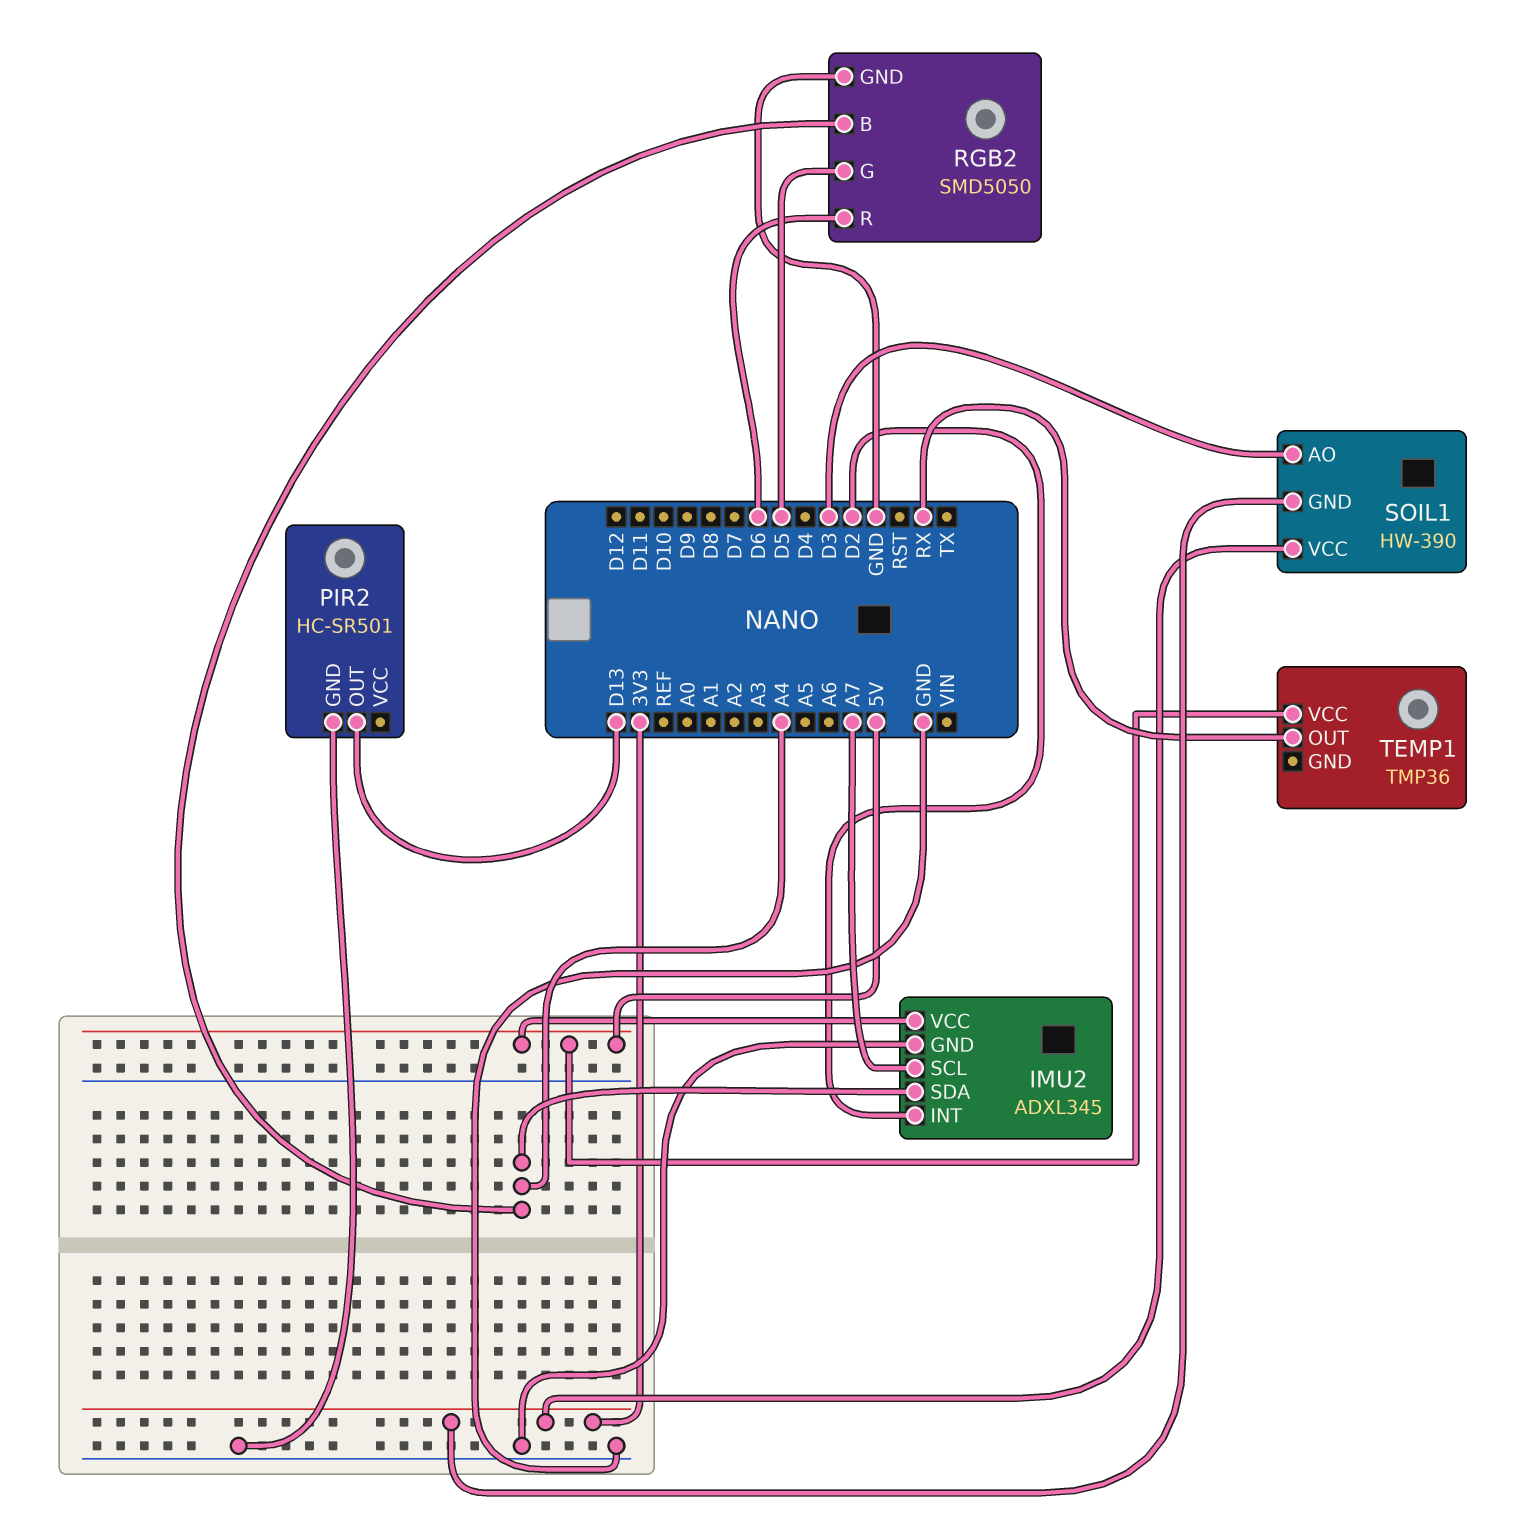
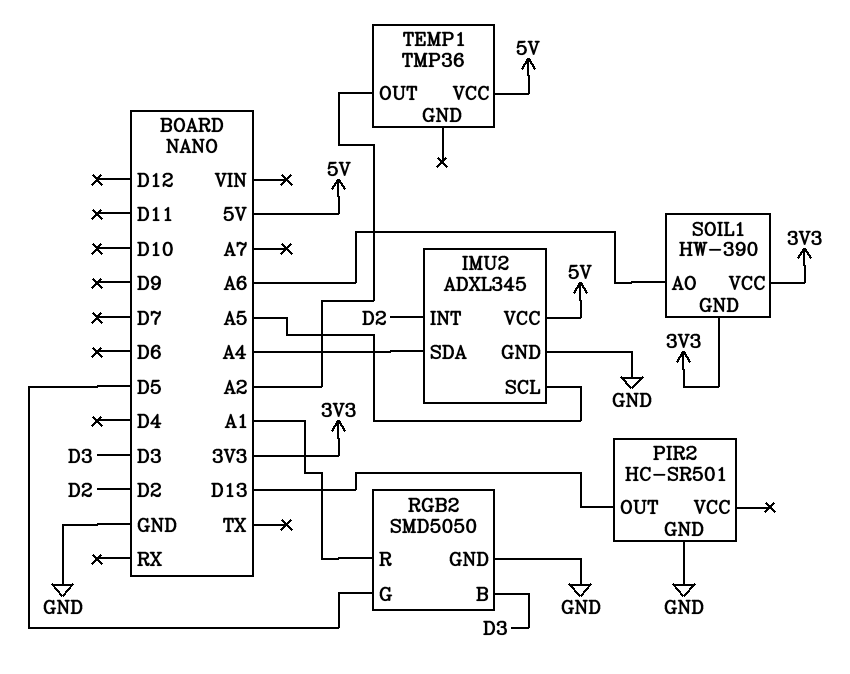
IMU2 pin SCL: A7 -> A5
RGB2 pin B: A4 -> D3
RGB2 pin R: D6 -> A1
SOIL1 pin AO: D3 -> A6
TEMP1 pin OUT: RX -> A2

